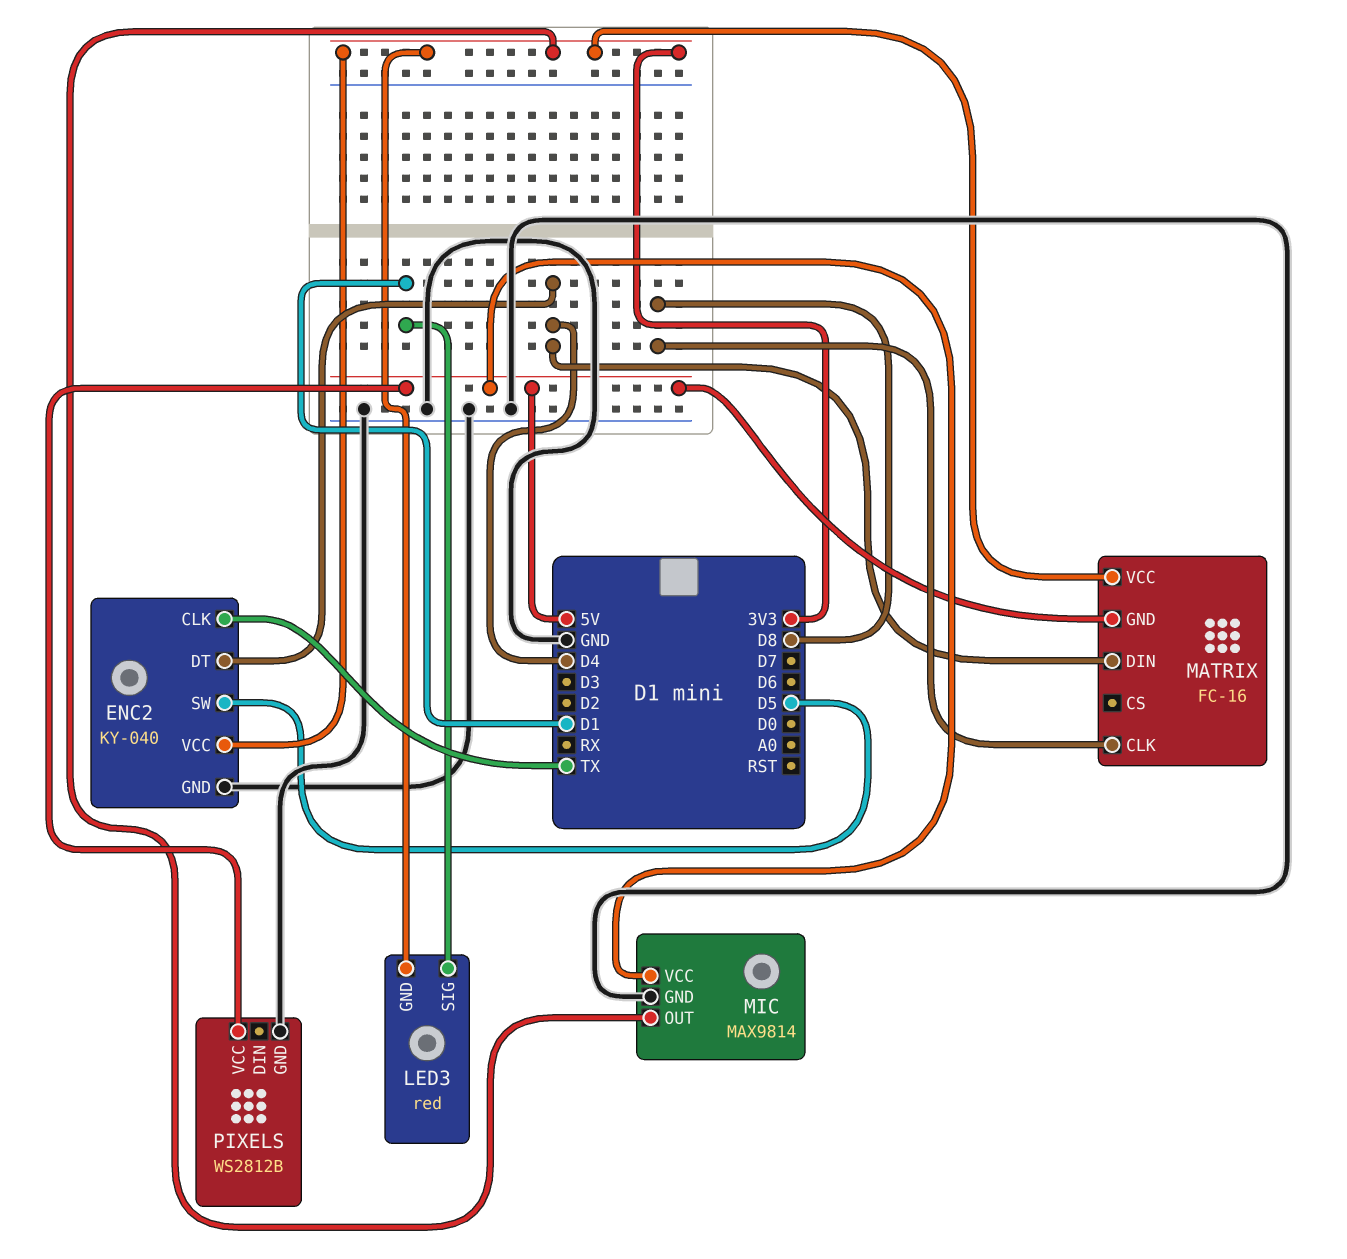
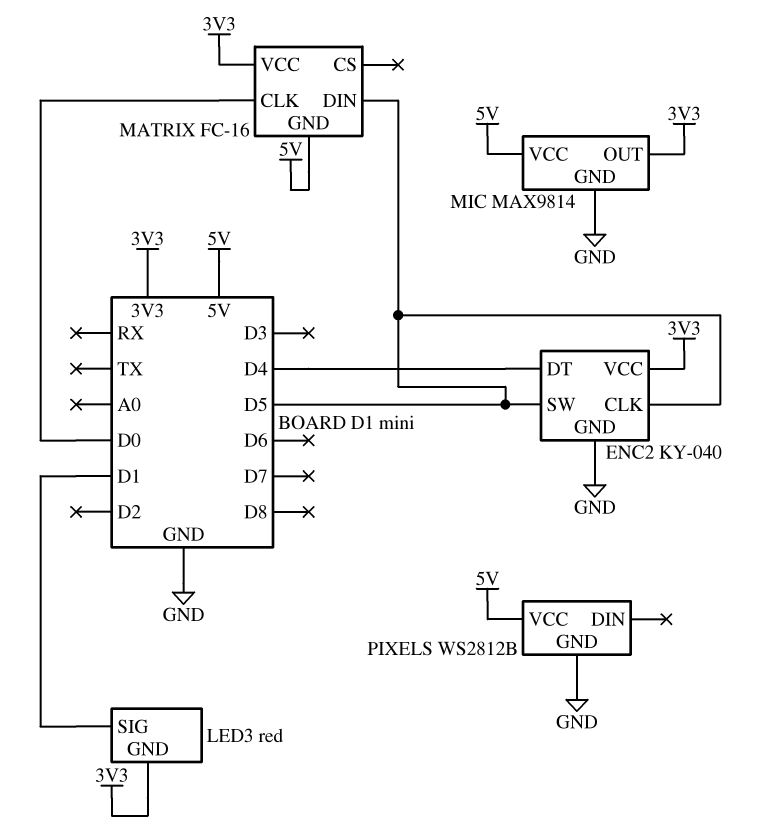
ENC2 pin CLK: TX -> D5
MATRIX pin CLK: D8 -> D0
MATRIX pin DIN: D4 -> D5

